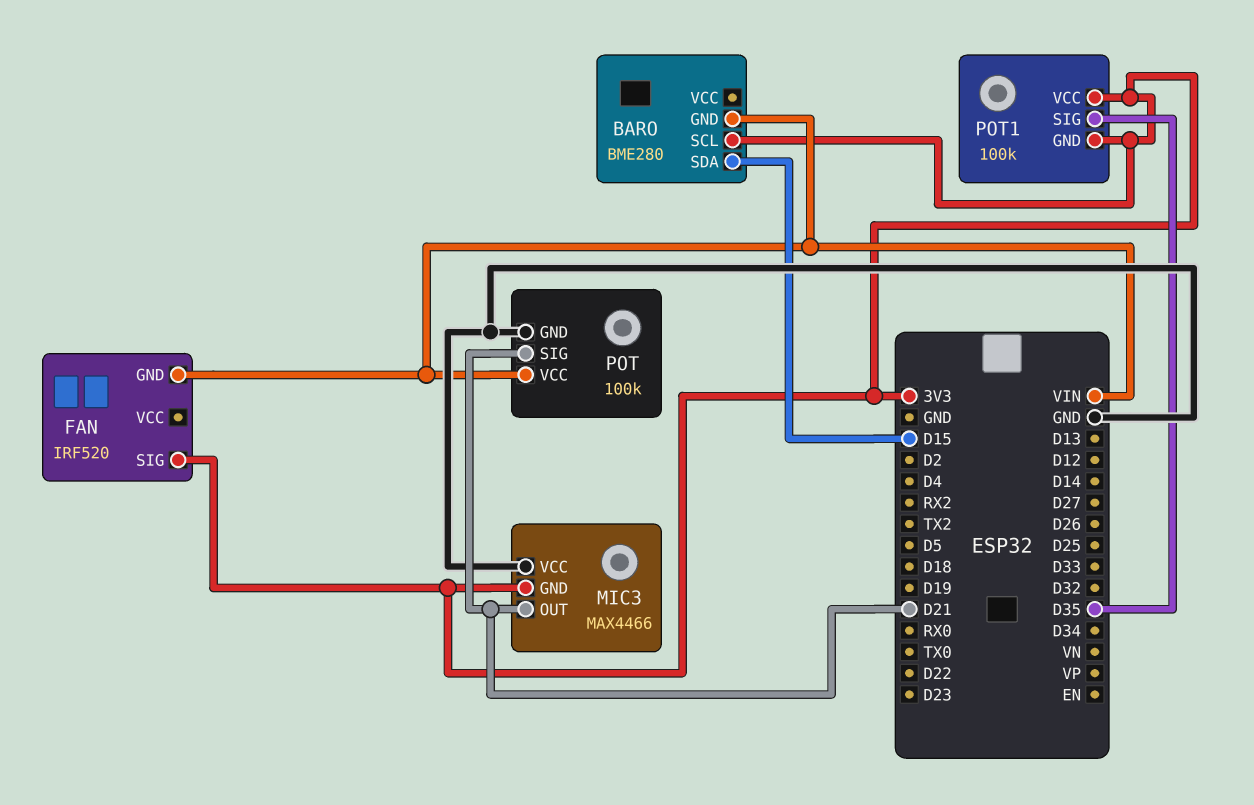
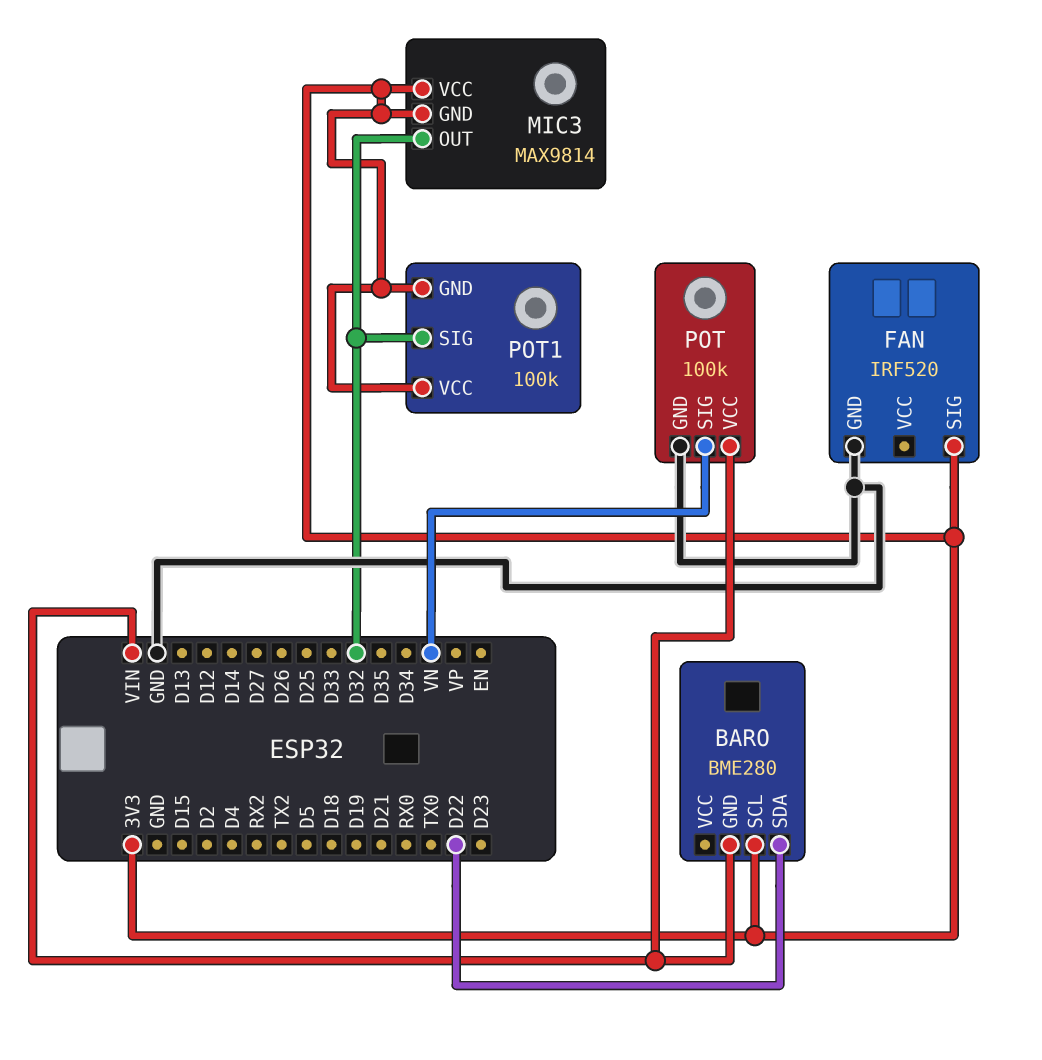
BARO pin SDA: D15 -> D22
FAN pin GND: VIN -> GND
MIC3: MAX4466 -> MAX9814
MIC3 pin OUT: D21 -> D32
MIC3 pin VCC: GND -> 3V3
POT pin SIG: D21 -> VN
POT1 pin SIG: D35 -> D32

